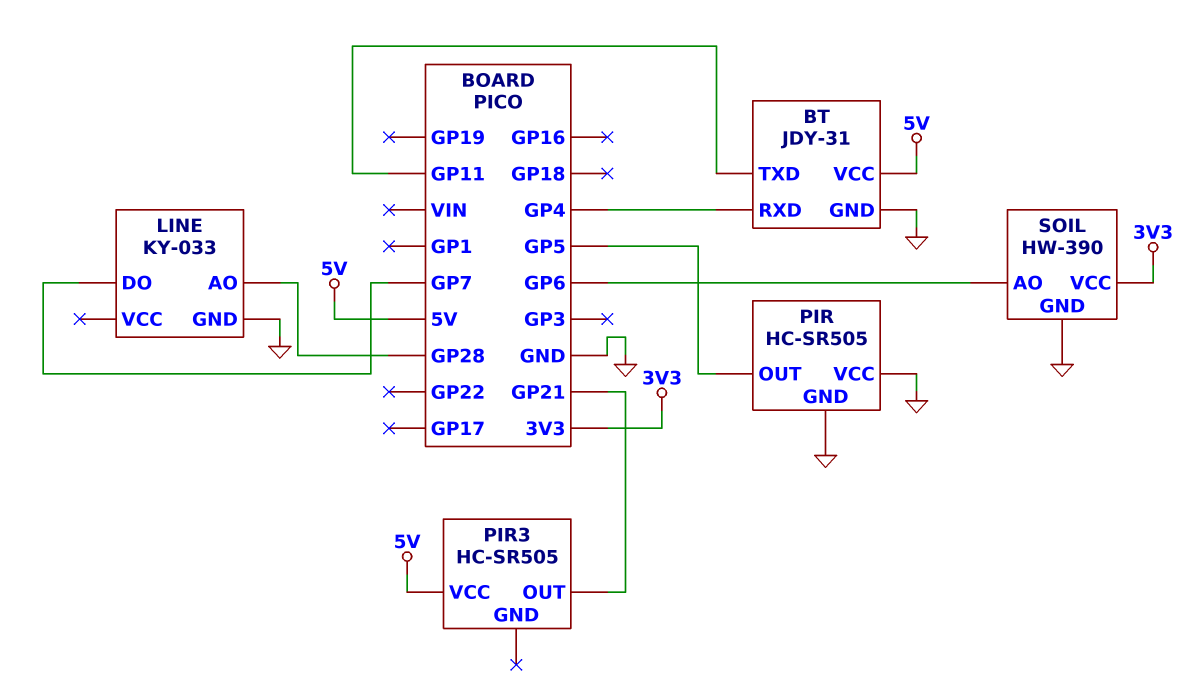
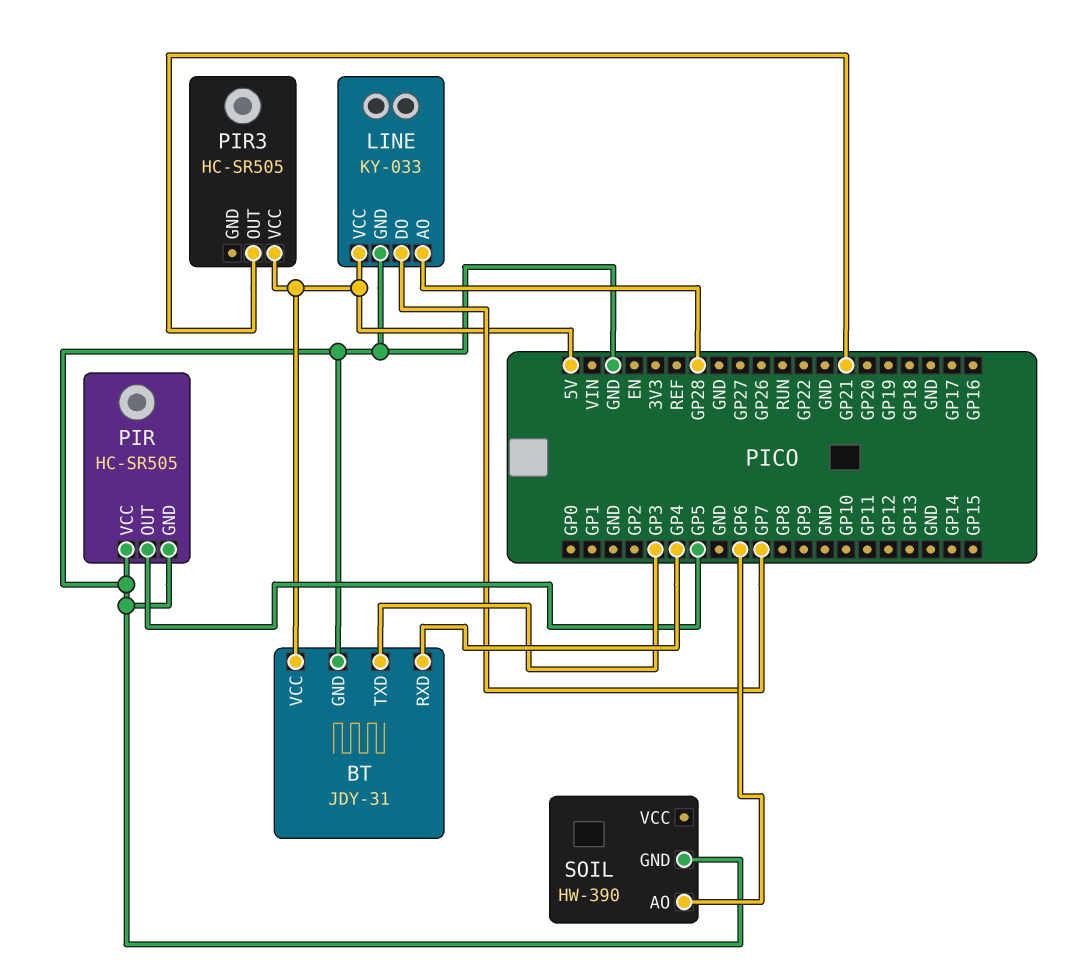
BT pin TXD: GP11 -> GP3
LINE pin VCC: none -> 5V
SOIL pin VCC: 3V3 -> none

